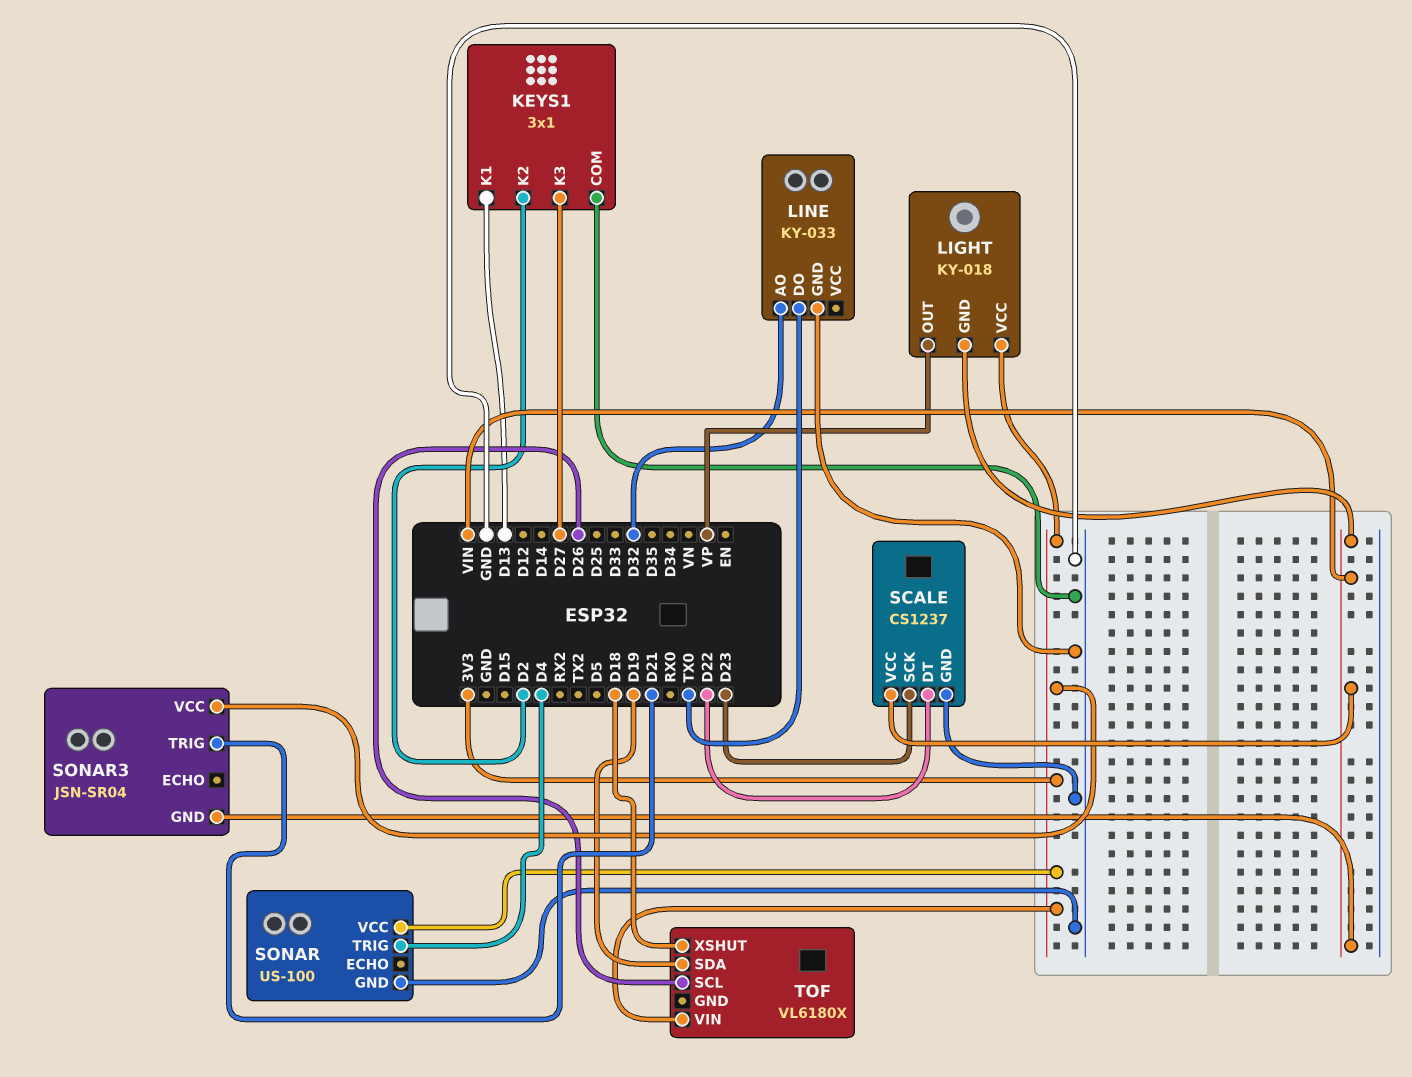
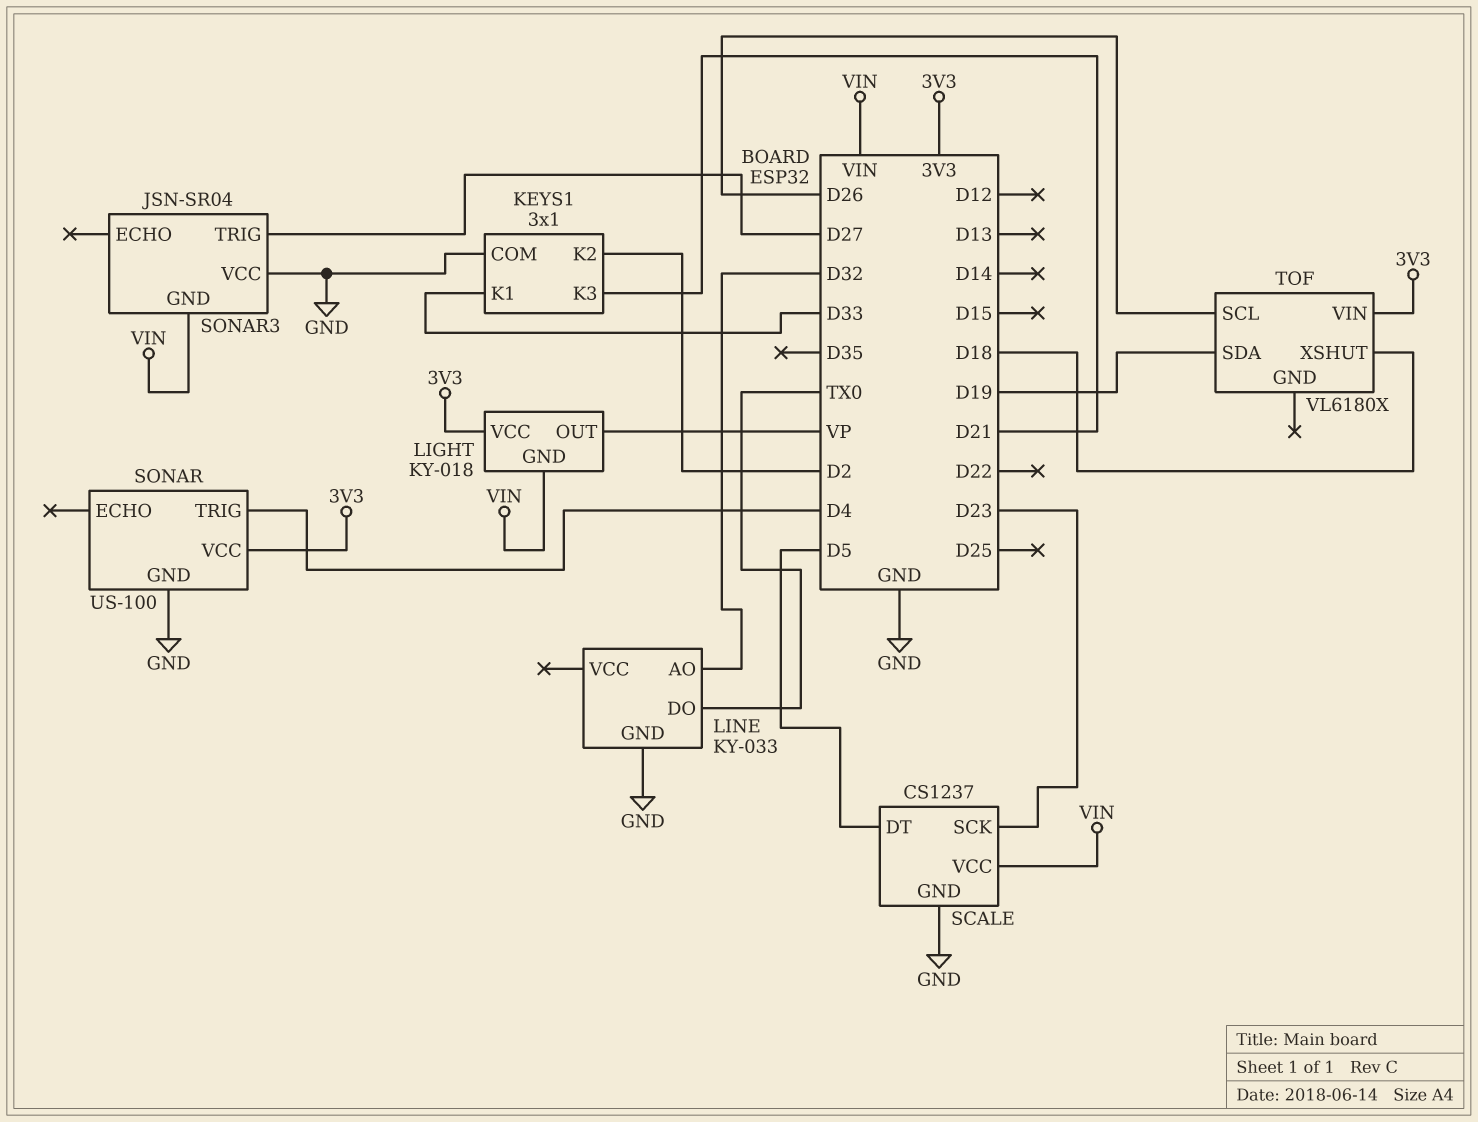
KEYS1 pin K1: D13 -> D33
KEYS1 pin K3: D27 -> D21
SCALE pin DT: D22 -> D5
SONAR3 pin TRIG: D21 -> D27
SONAR3 pin VCC: 3V3 -> GND

